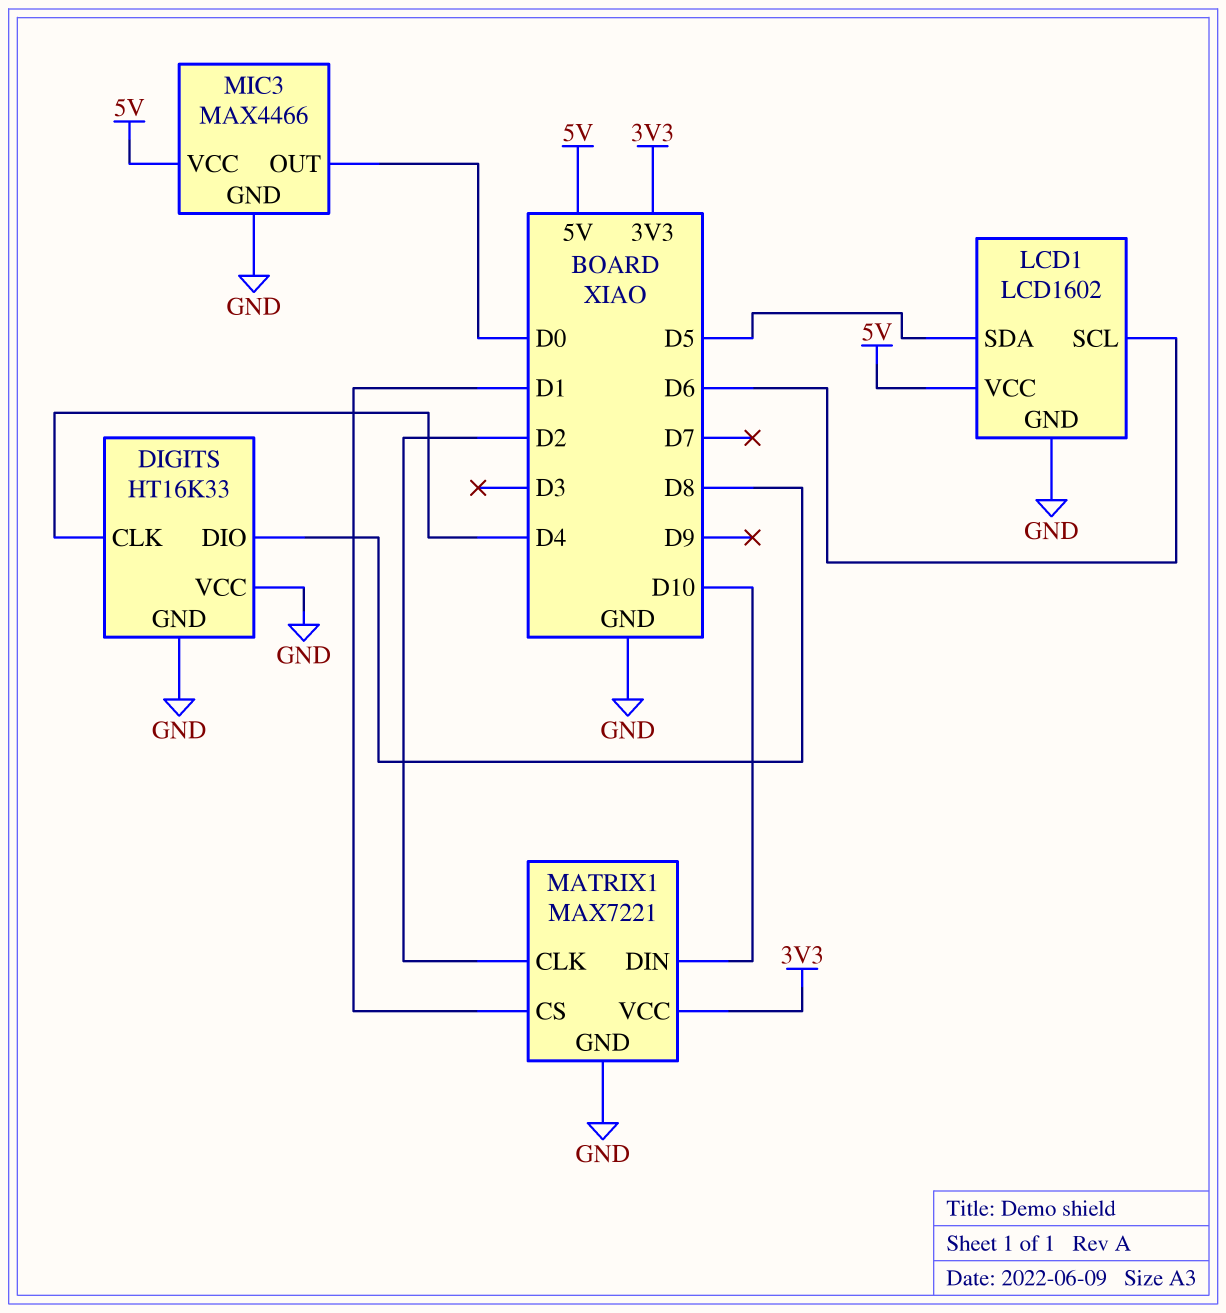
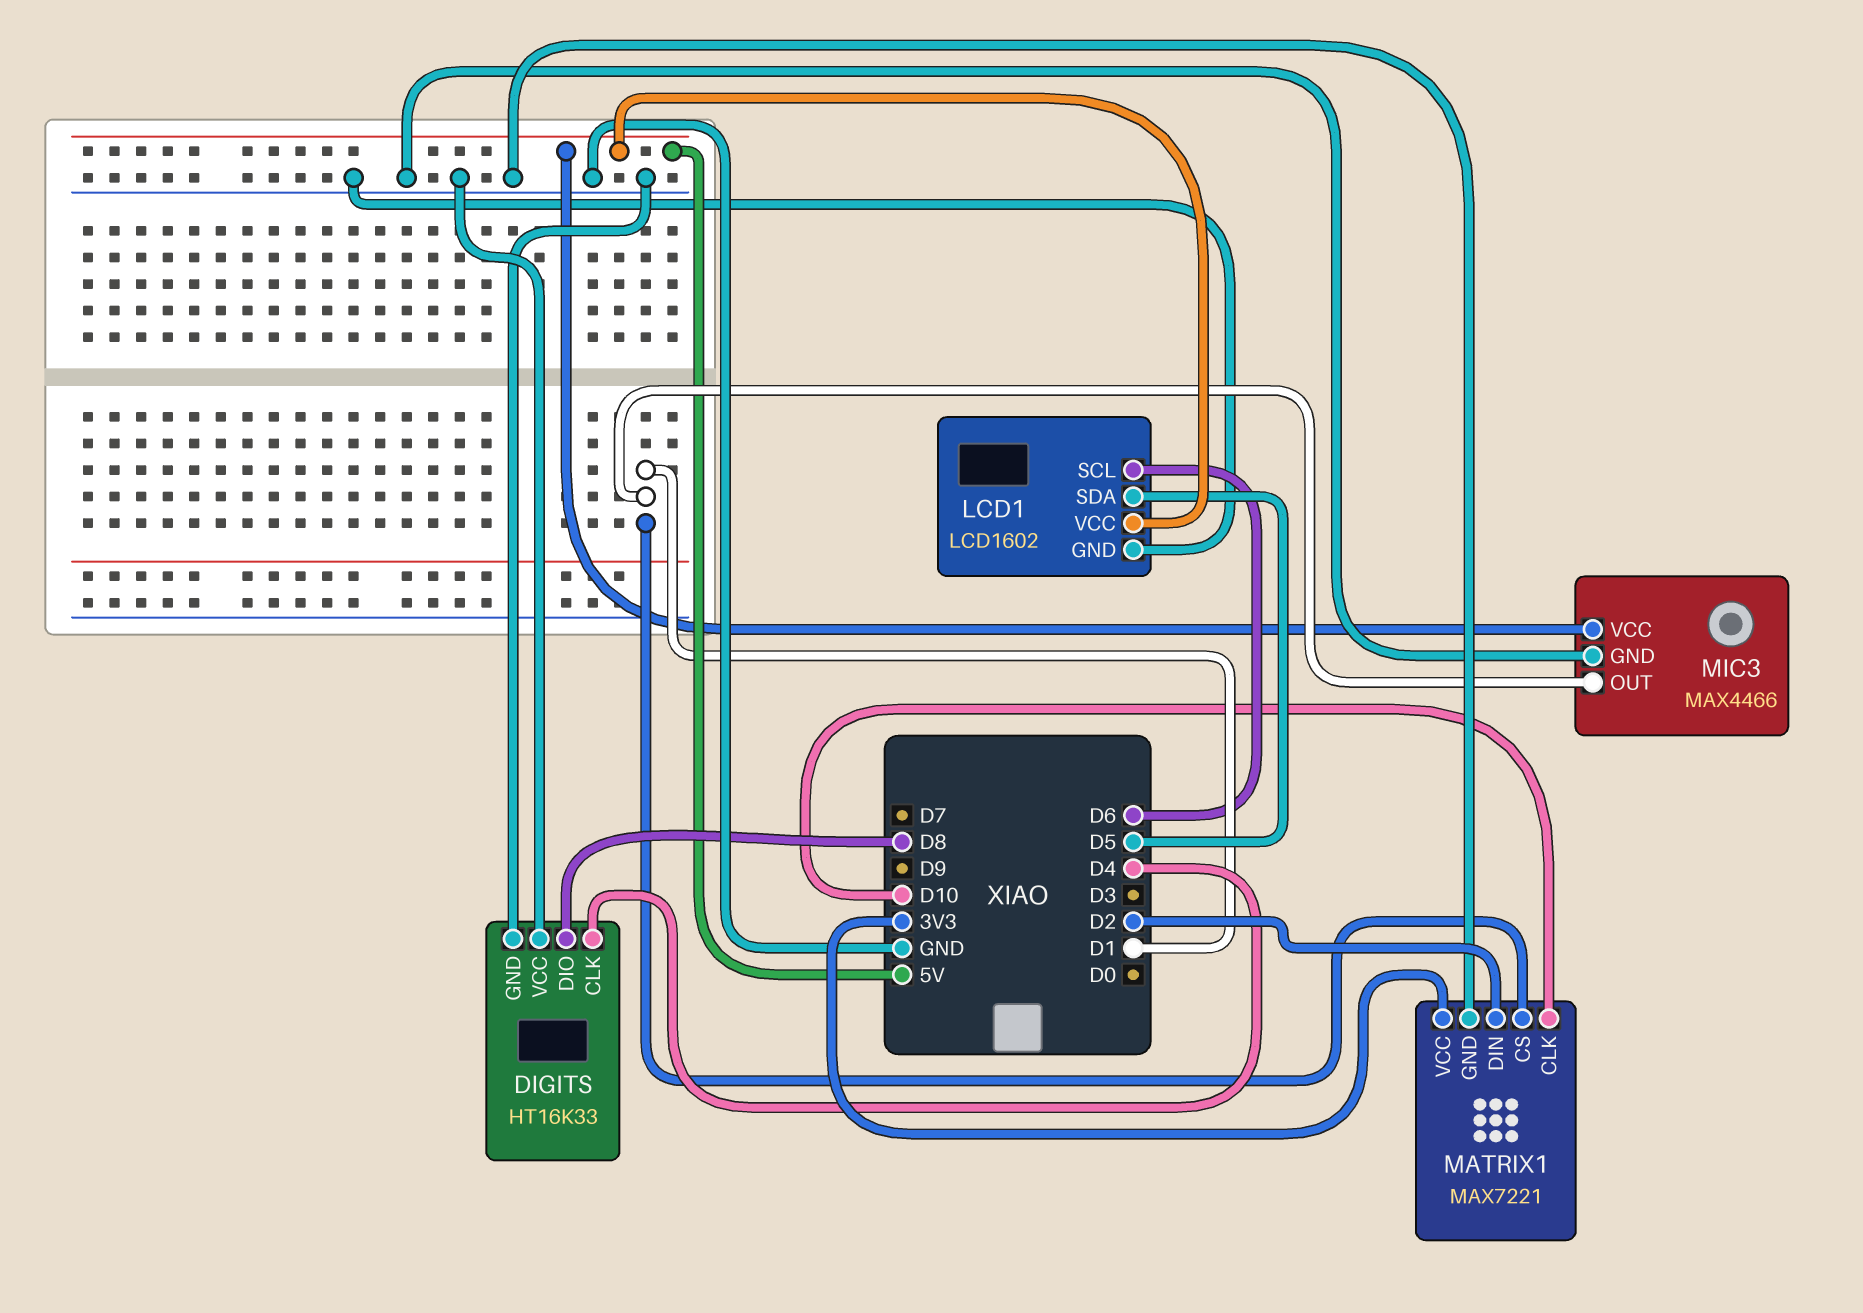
MATRIX1 pin CLK: D2 -> D10
MATRIX1 pin DIN: D10 -> D2
MIC3 pin OUT: D0 -> D1

